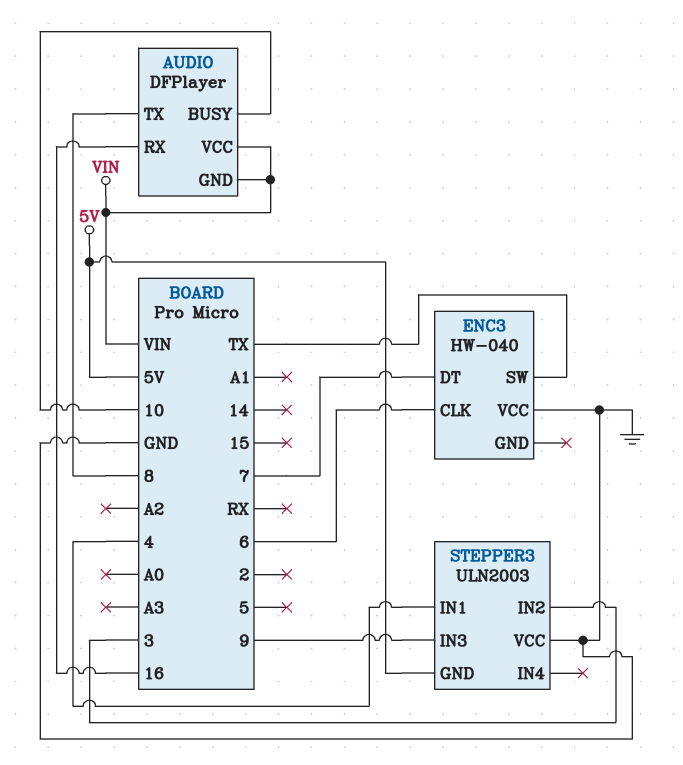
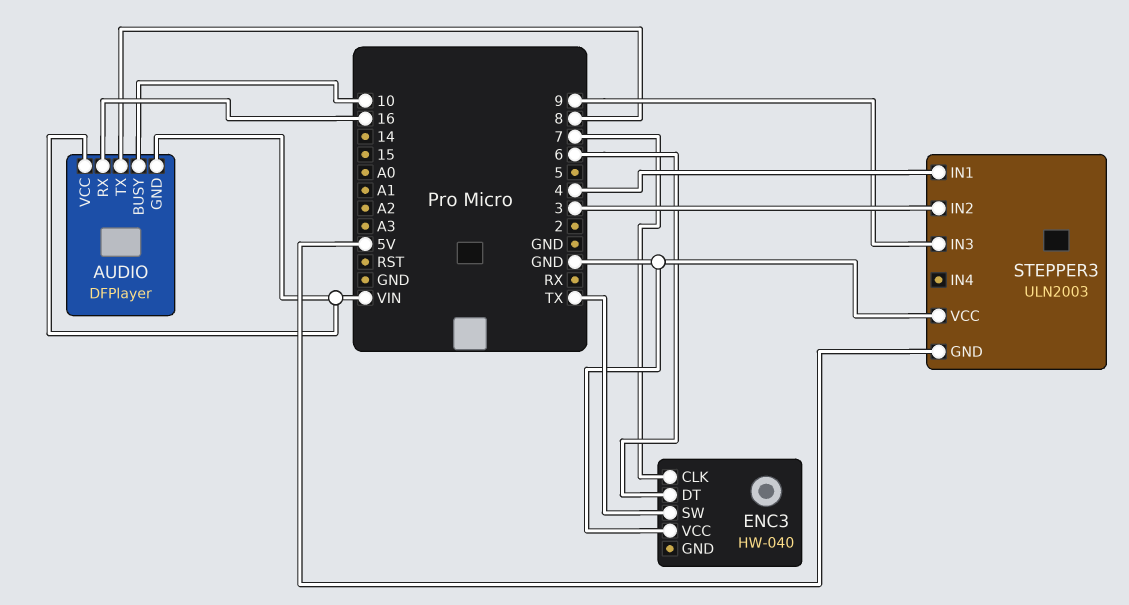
ENC3 pin CLK: 6 -> 7
ENC3 pin DT: 7 -> 6

